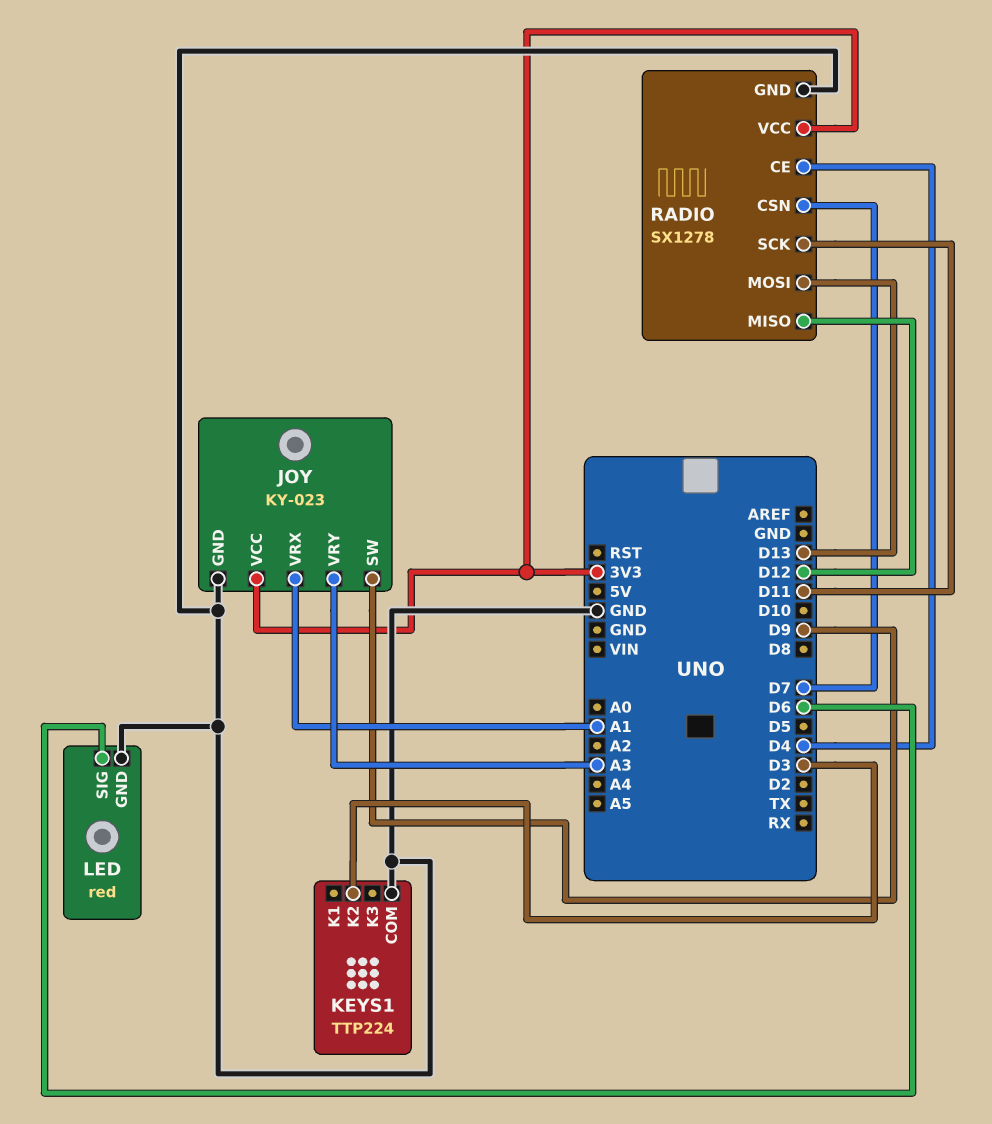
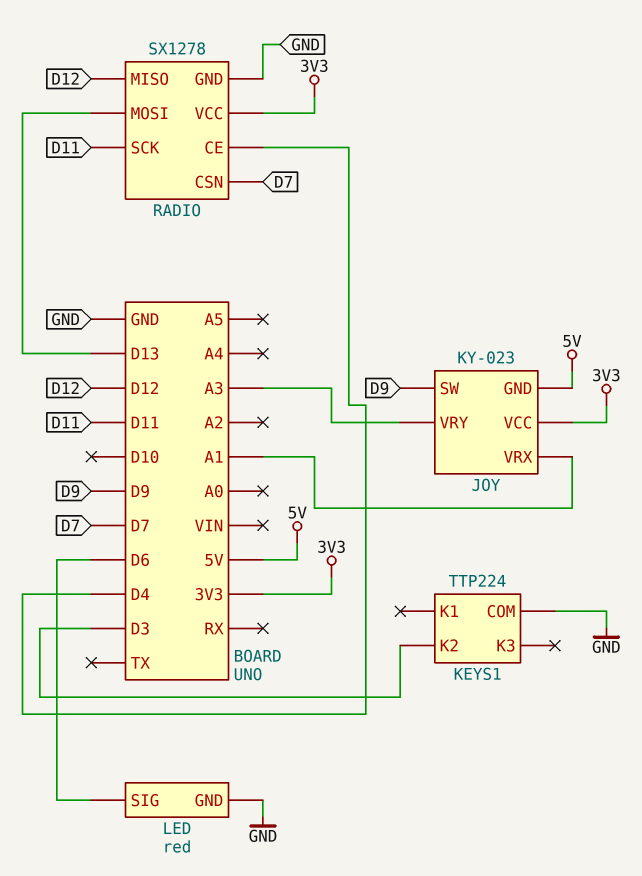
JOY pin GND: GND -> 5V

